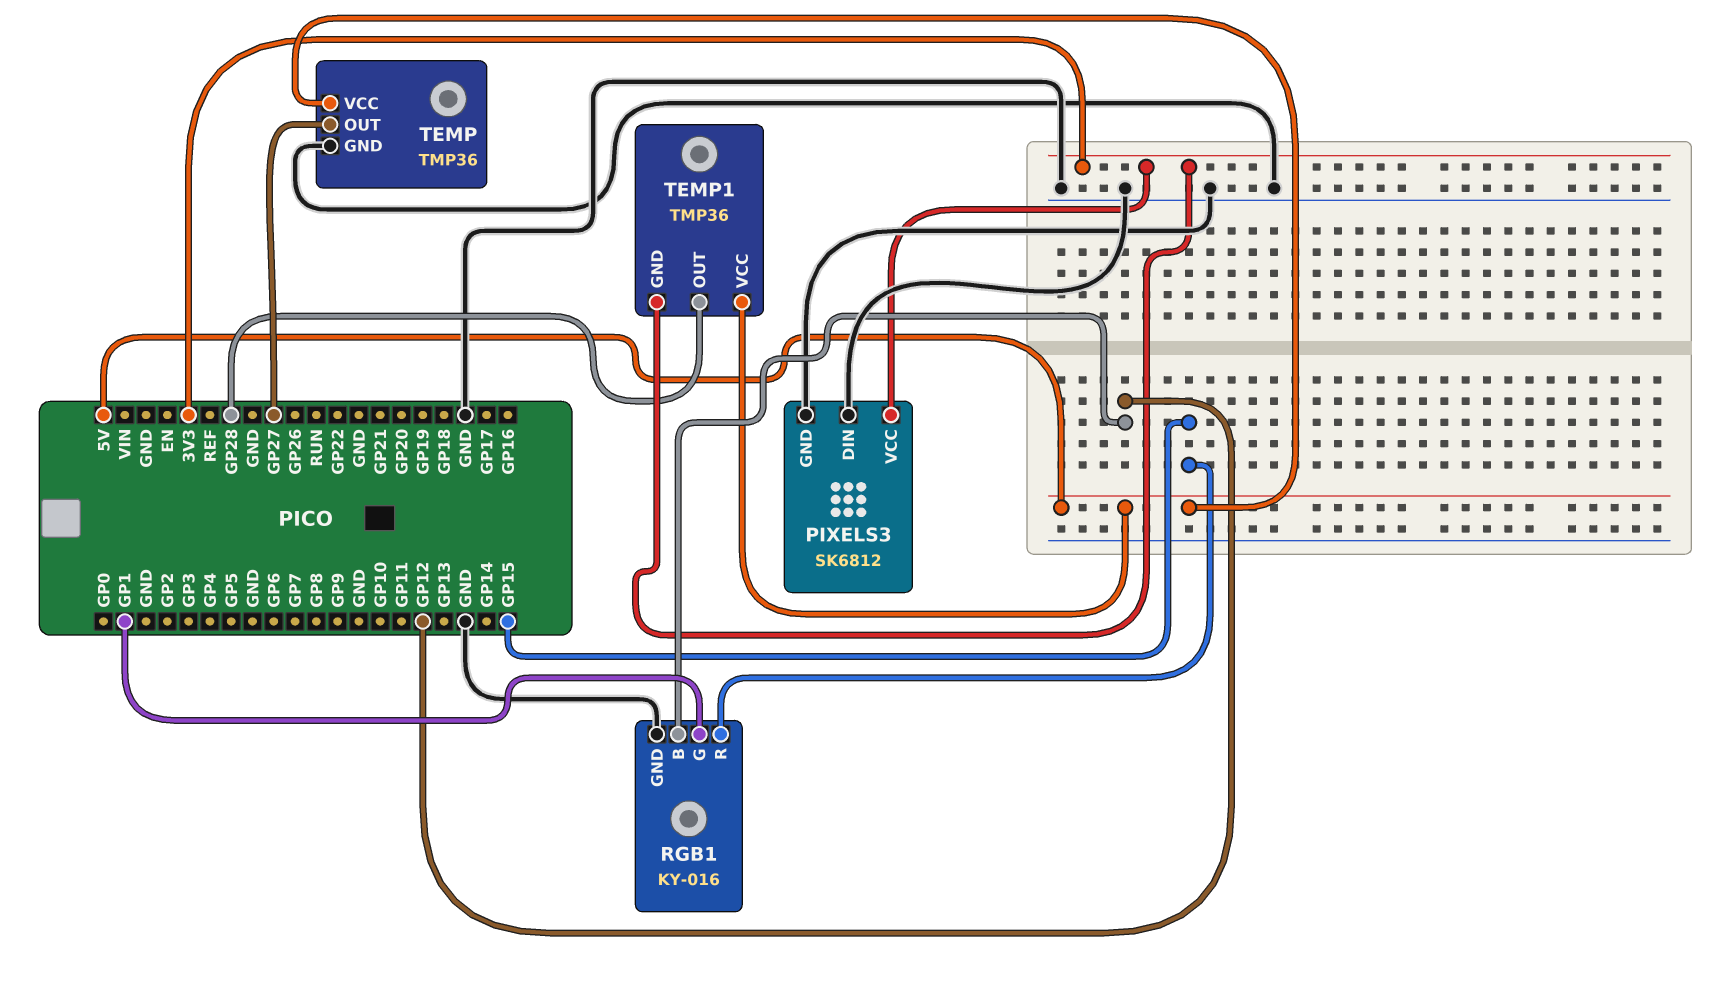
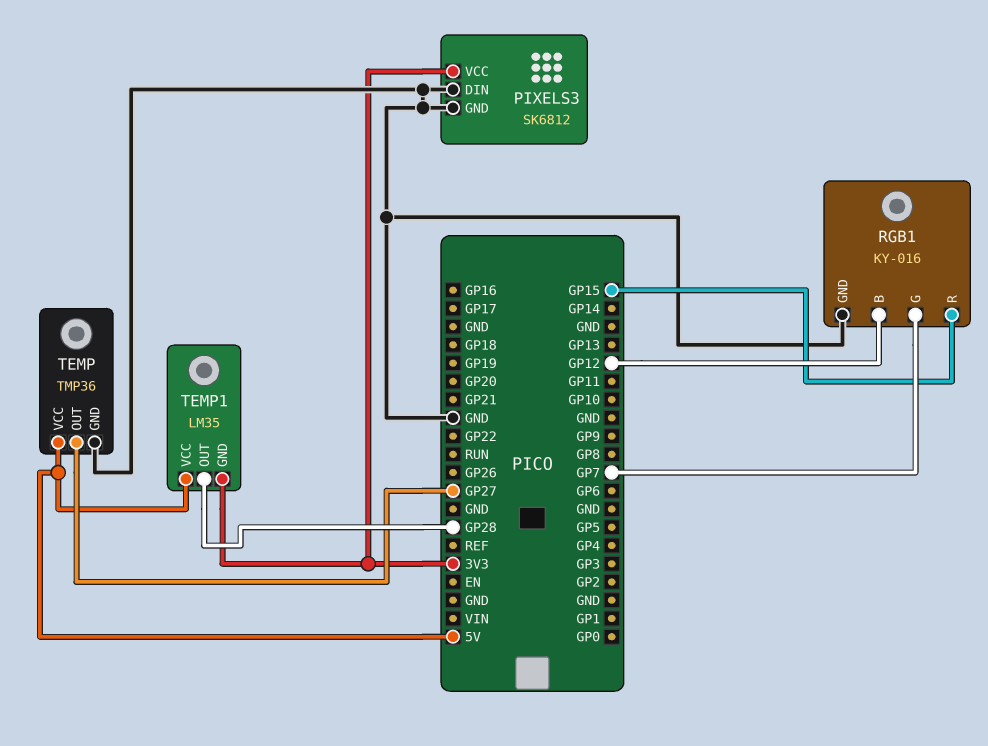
RGB1 pin G: GP1 -> GP7
TEMP1: TMP36 -> LM35

